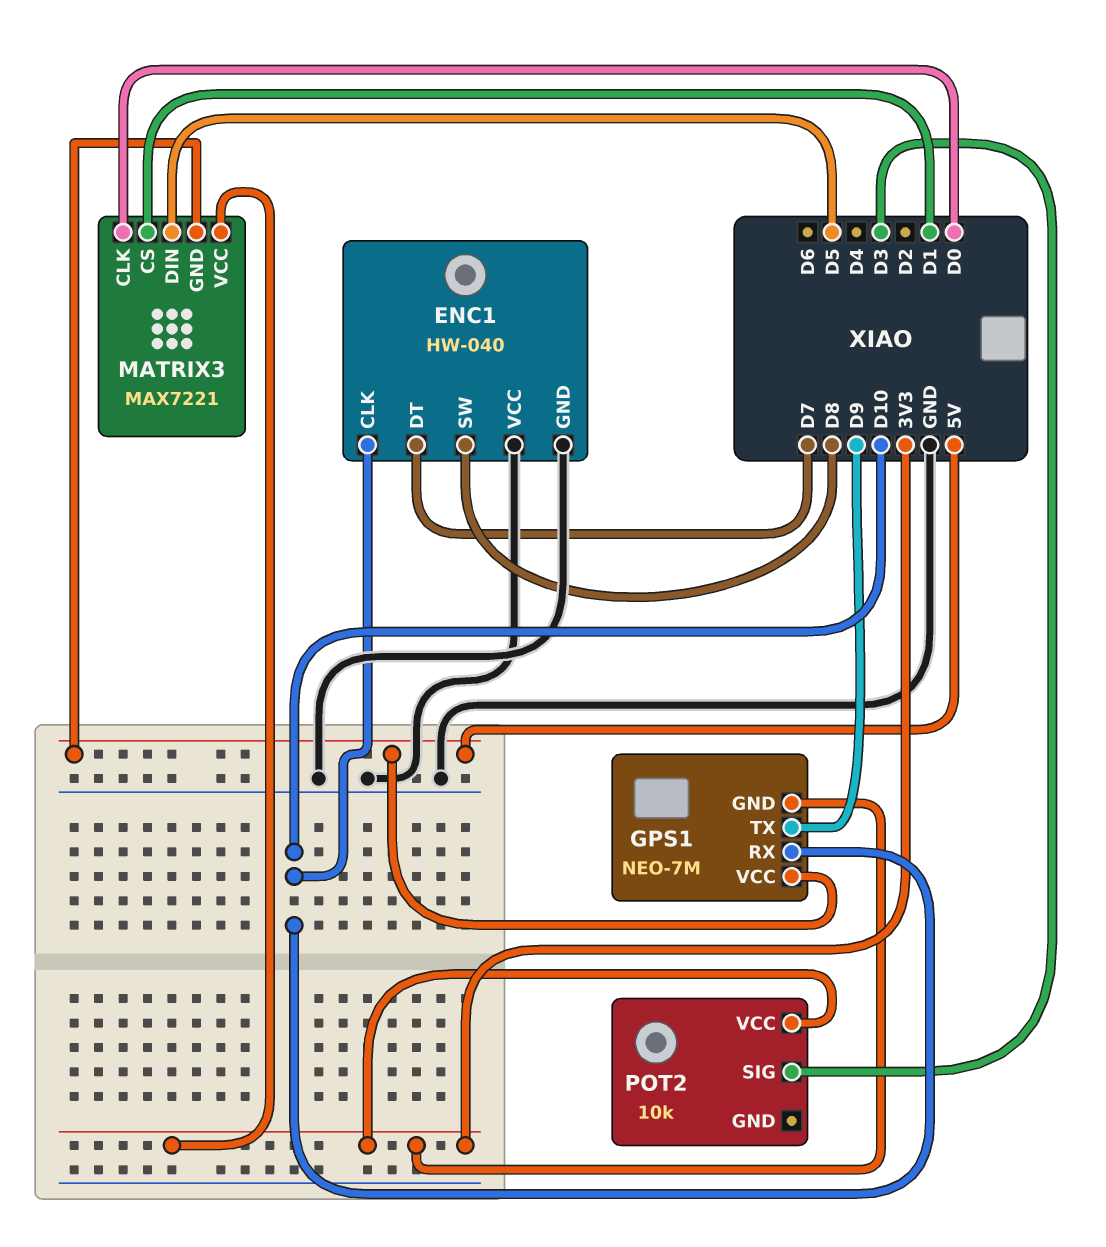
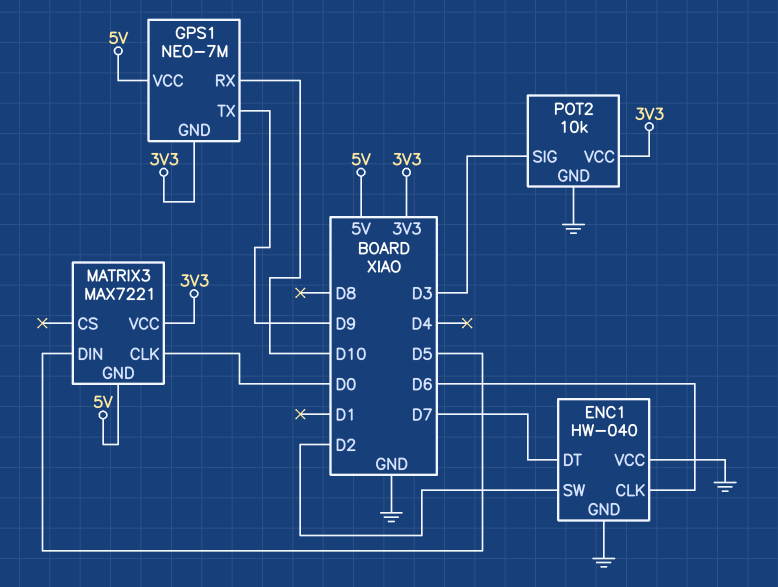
ENC1 pin CLK: D10 -> D6
ENC1 pin SW: D8 -> D2
MATRIX3 pin CS: D1 -> none
POT2 pin GND: none -> GND

